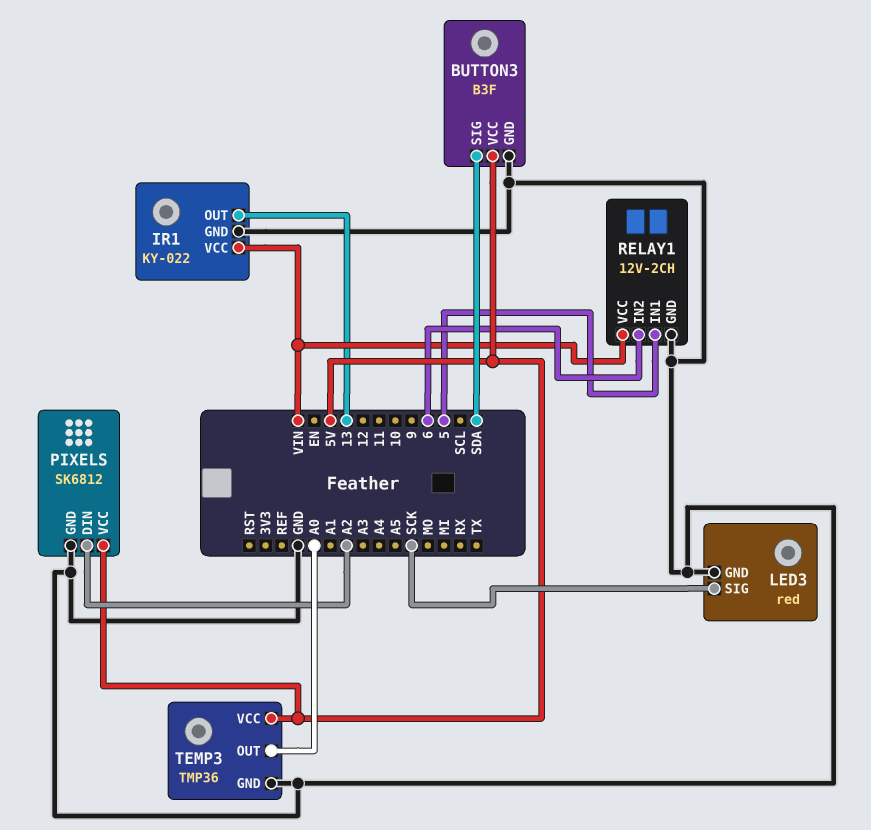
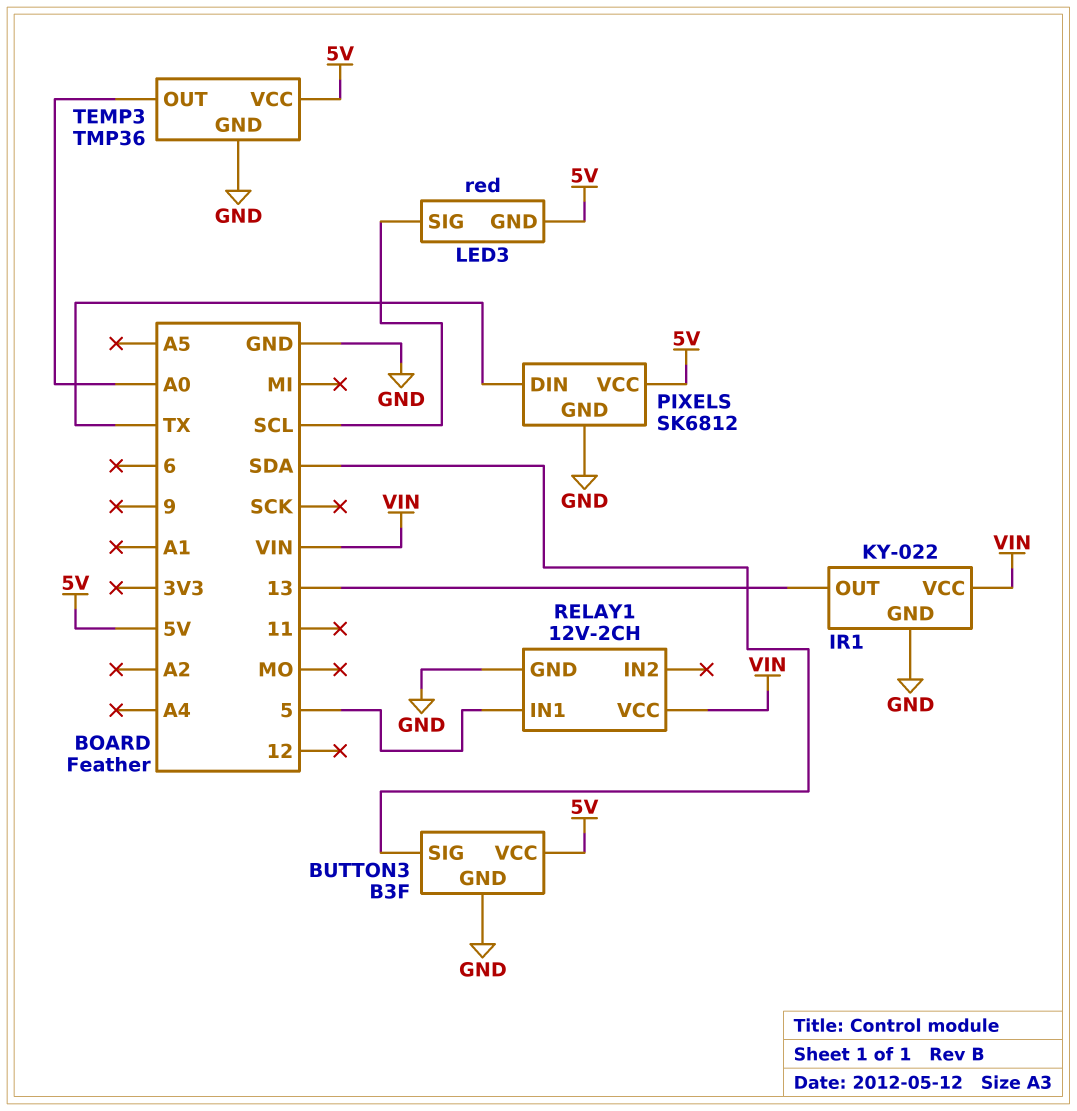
LED3 pin GND: GND -> 5V
LED3 pin SIG: SCK -> SCL
PIXELS pin DIN: A2 -> TX
RELAY1 pin IN2: 6 -> none

